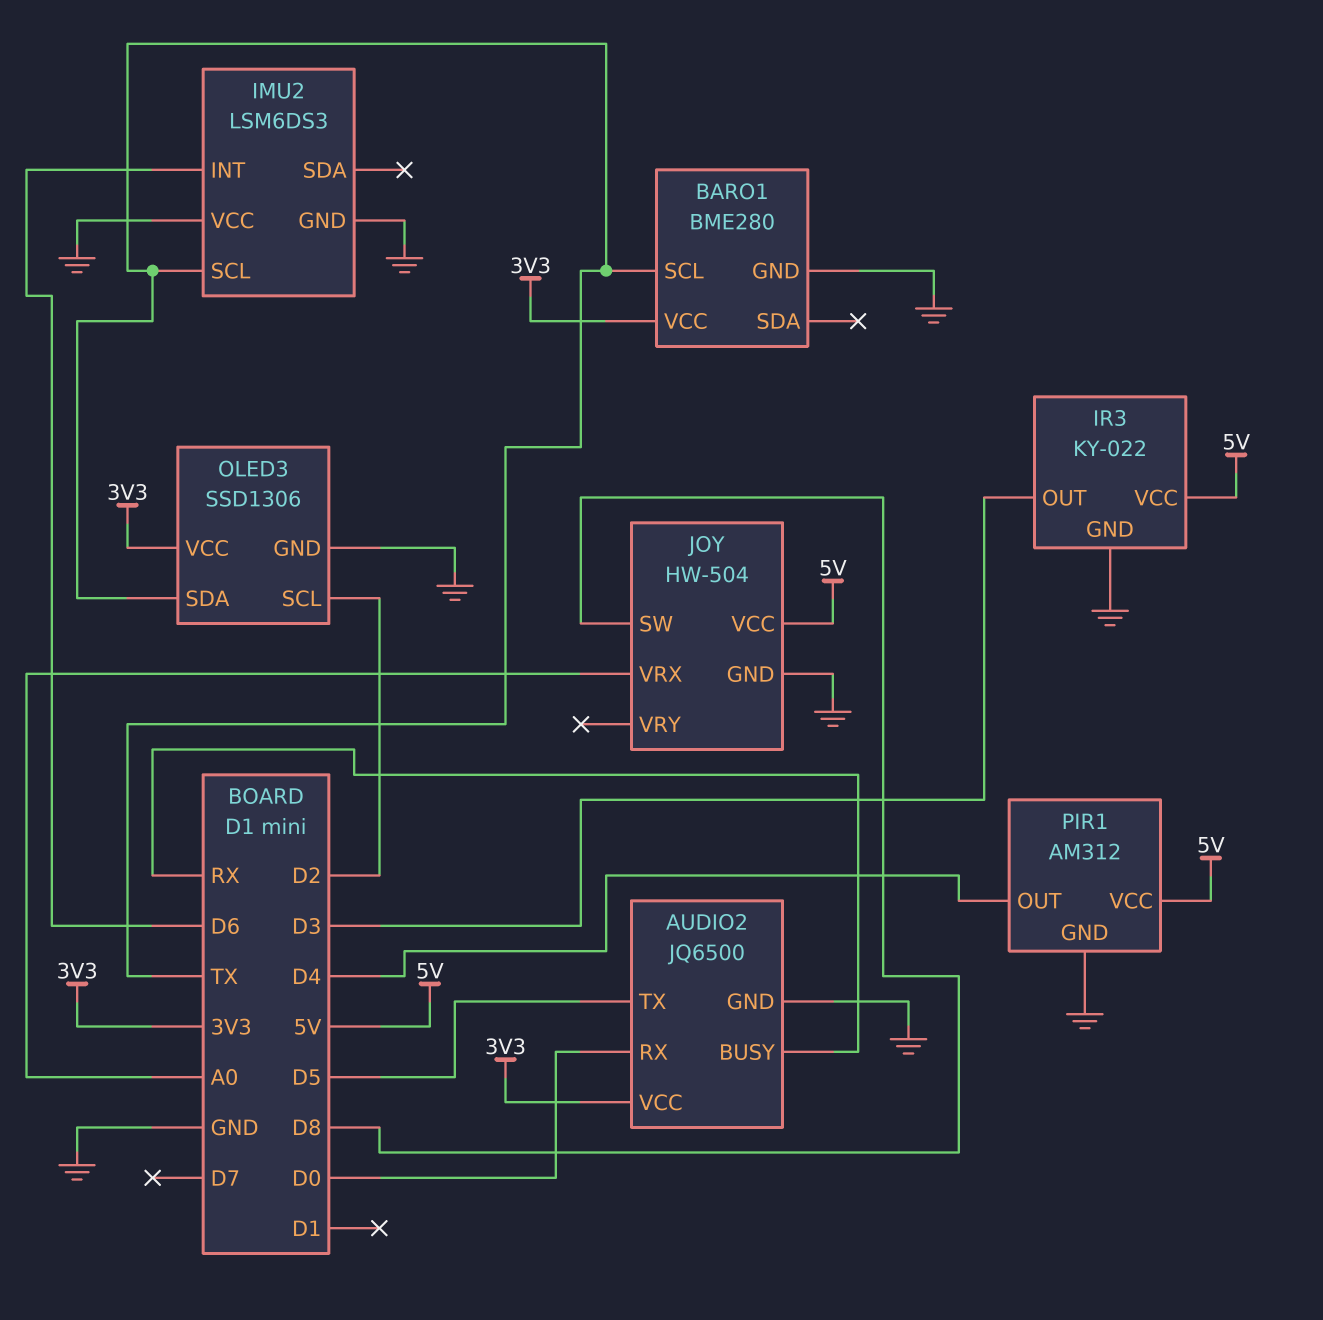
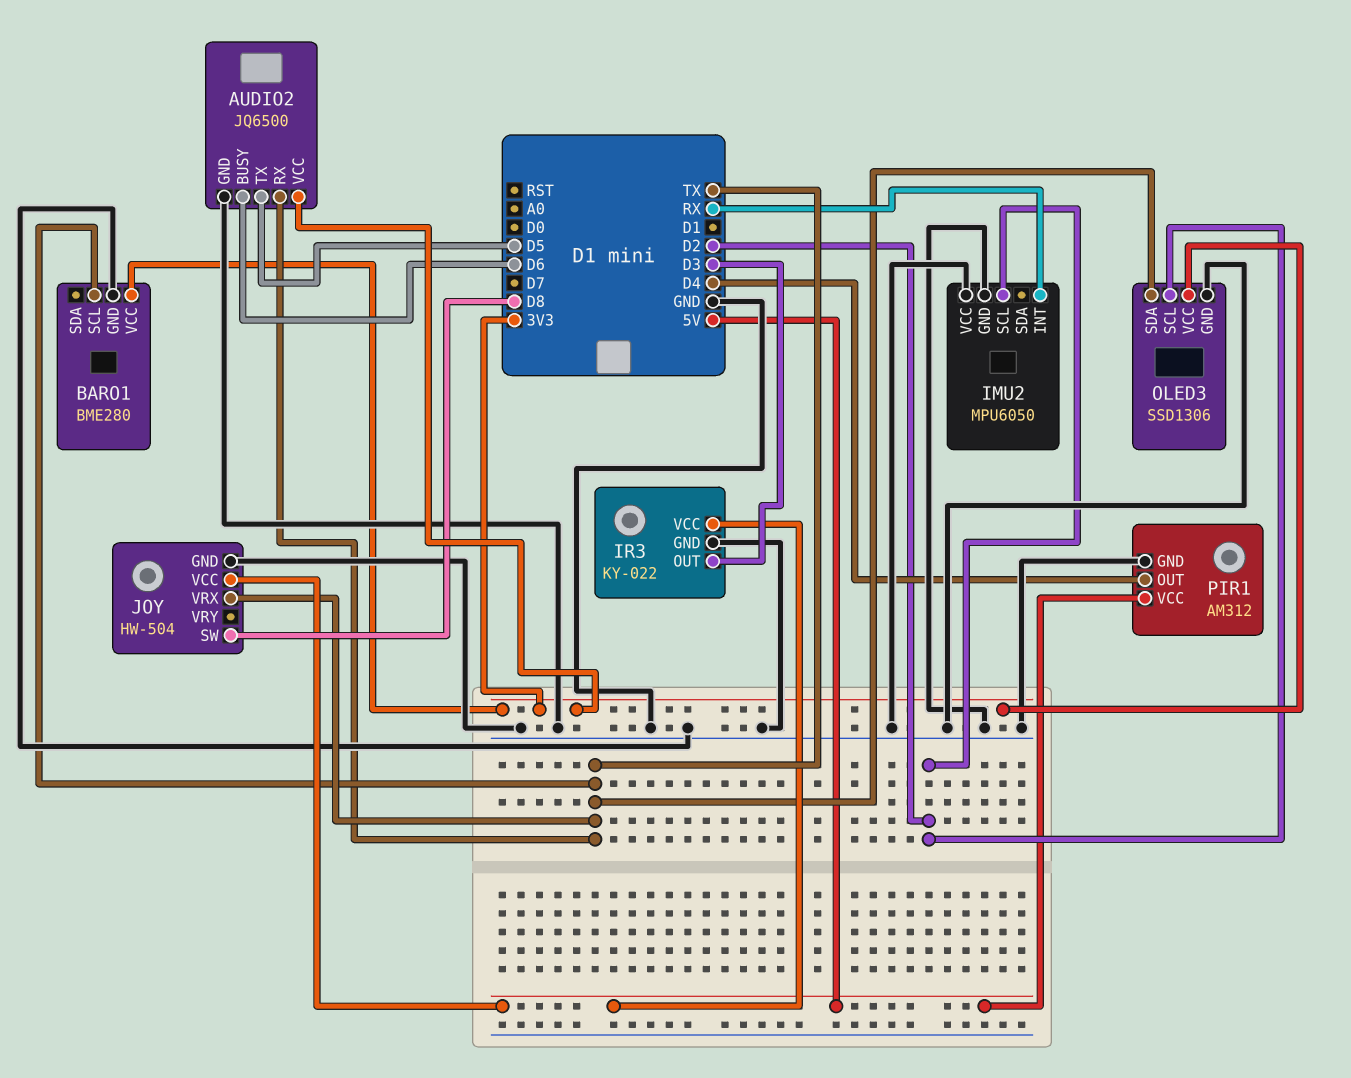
AUDIO2 pin BUSY: RX -> D6
AUDIO2 pin RX: D0 -> TX
IMU2: LSM6DS3 -> MPU6050
IMU2 pin INT: D6 -> RX
IMU2 pin SCL: TX -> D2
JOY pin VRX: A0 -> TX

